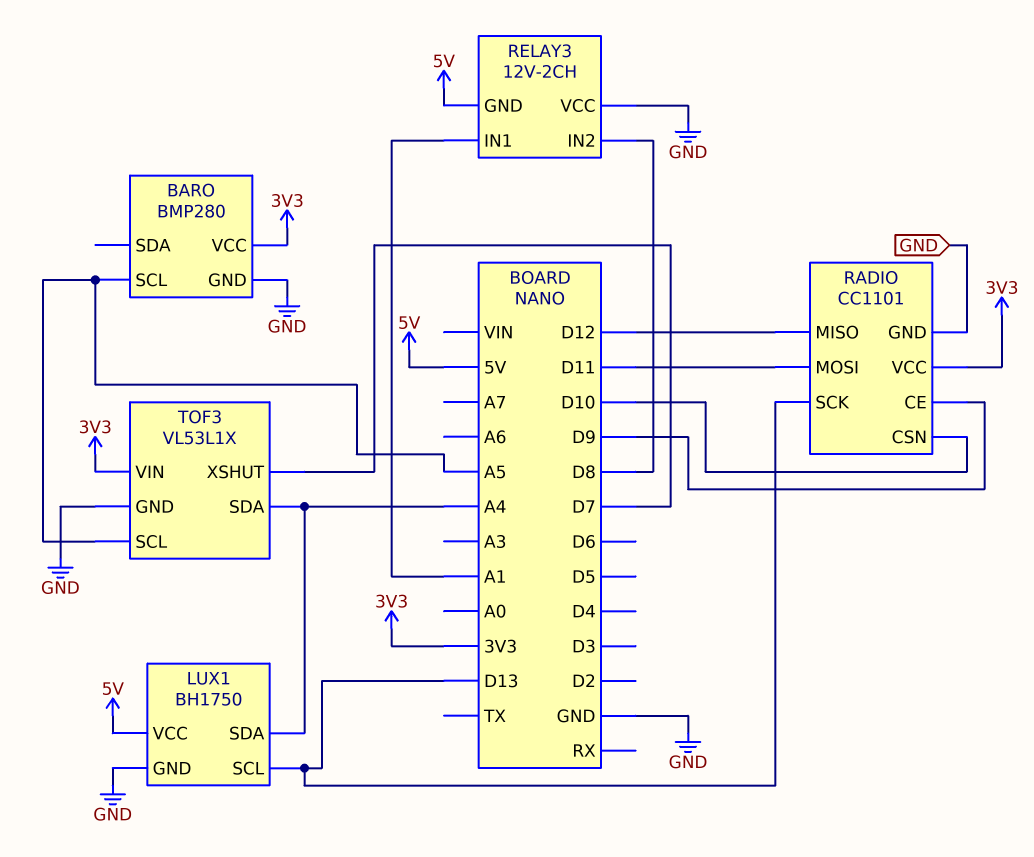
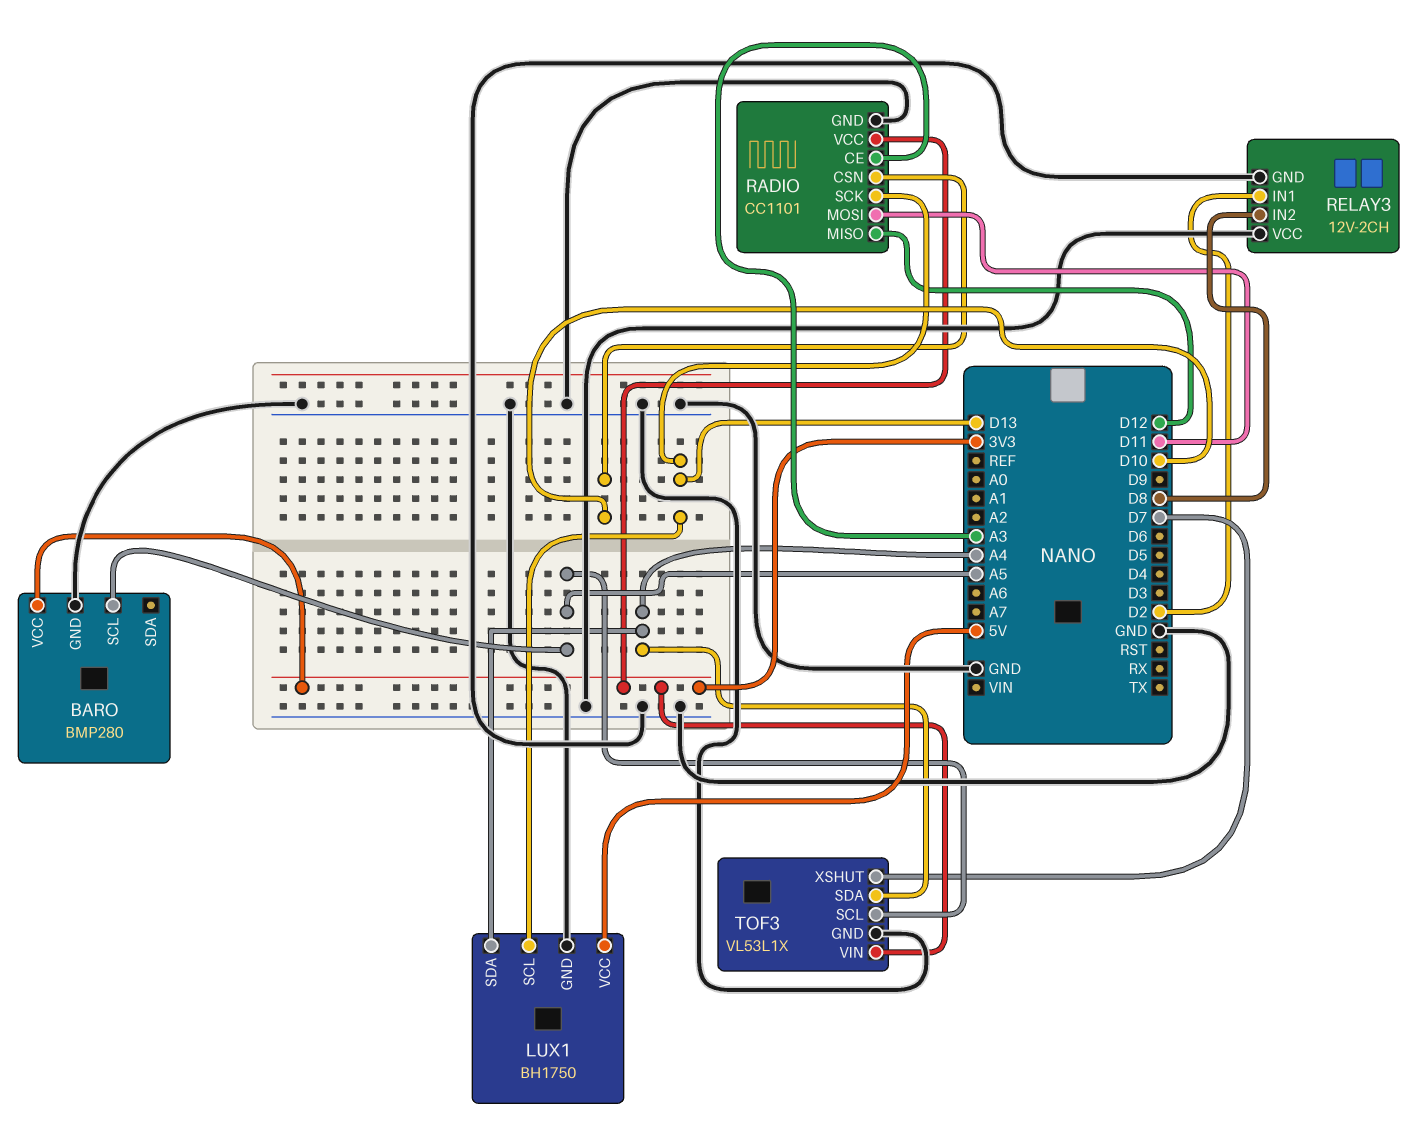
RADIO pin CE: D9 -> A3
RELAY3 pin GND: 5V -> GND
RELAY3 pin IN1: A1 -> D2

